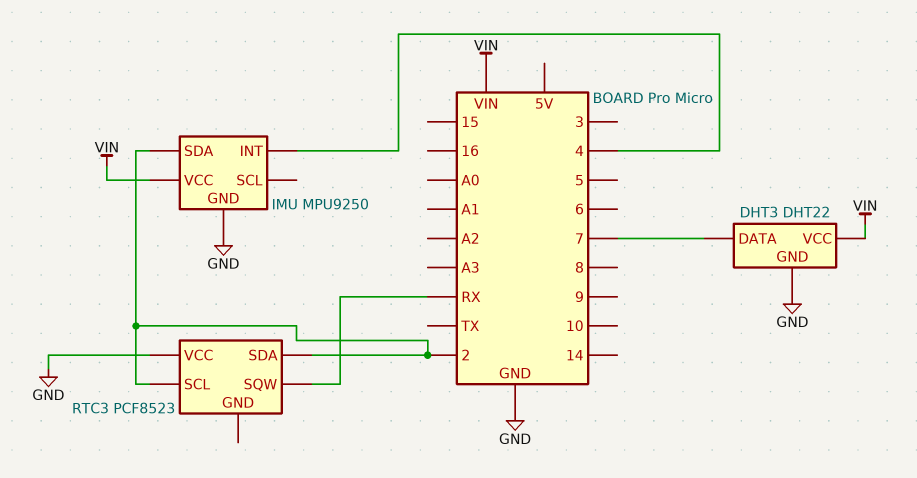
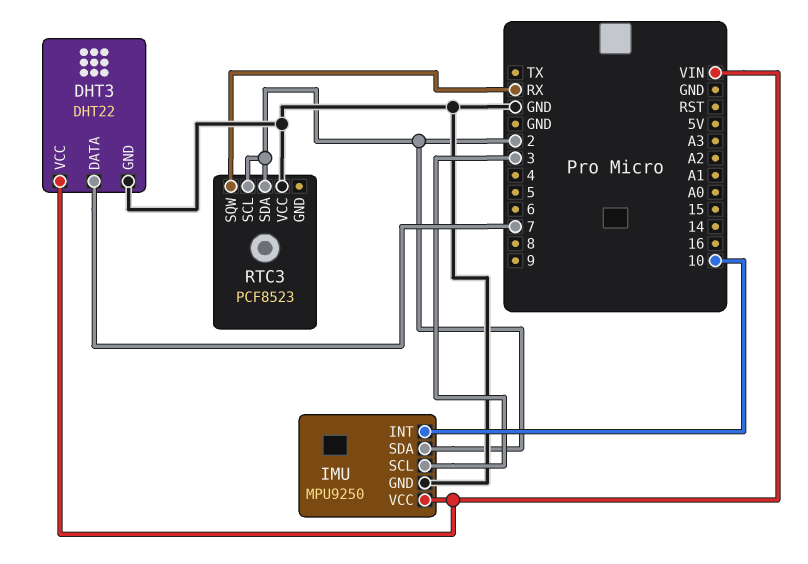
IMU pin INT: 4 -> 10
IMU pin SCL: none -> 3

